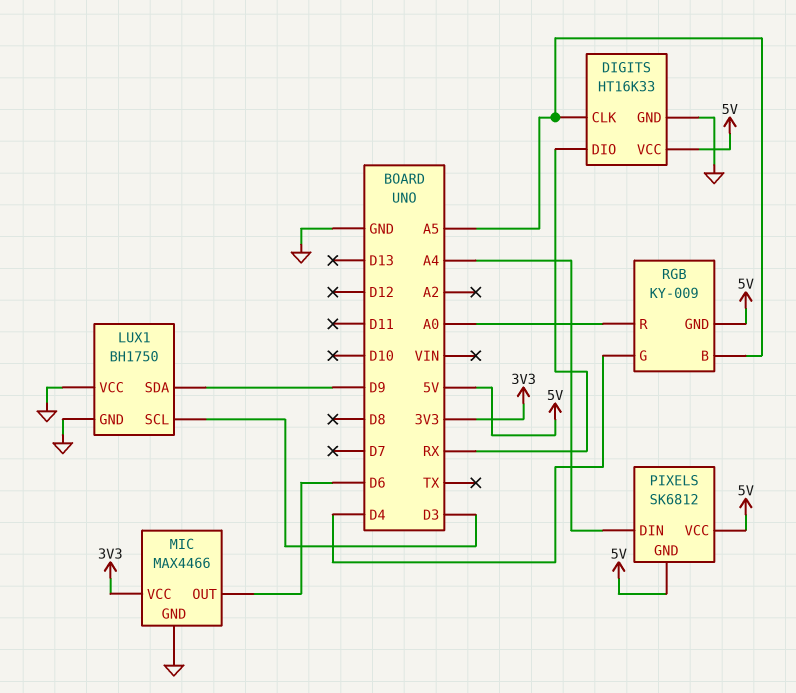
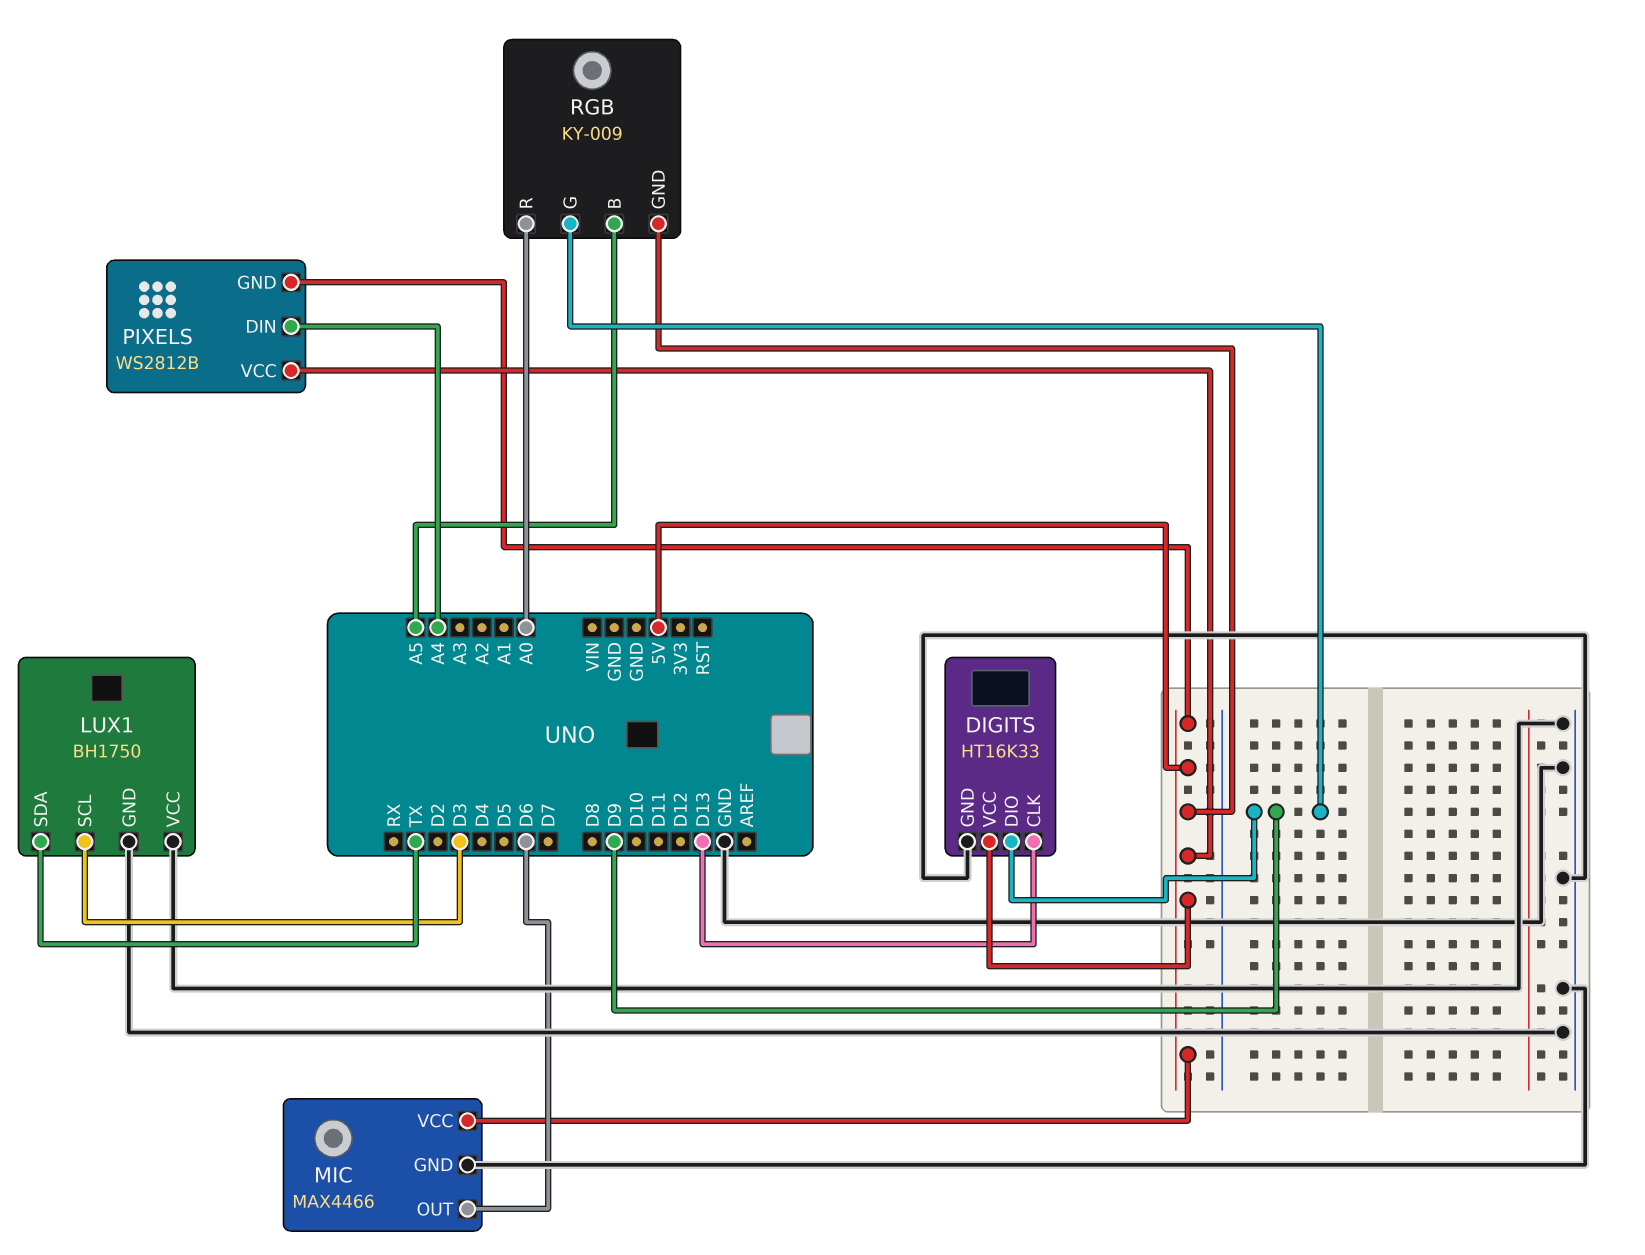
DIGITS pin CLK: A5 -> D13
DIGITS pin DIO: RX -> D9
LUX1 pin SDA: D9 -> TX
MIC pin VCC: 3V3 -> 5V
PIXELS: SK6812 -> WS2812B
RGB pin G: D4 -> D9

